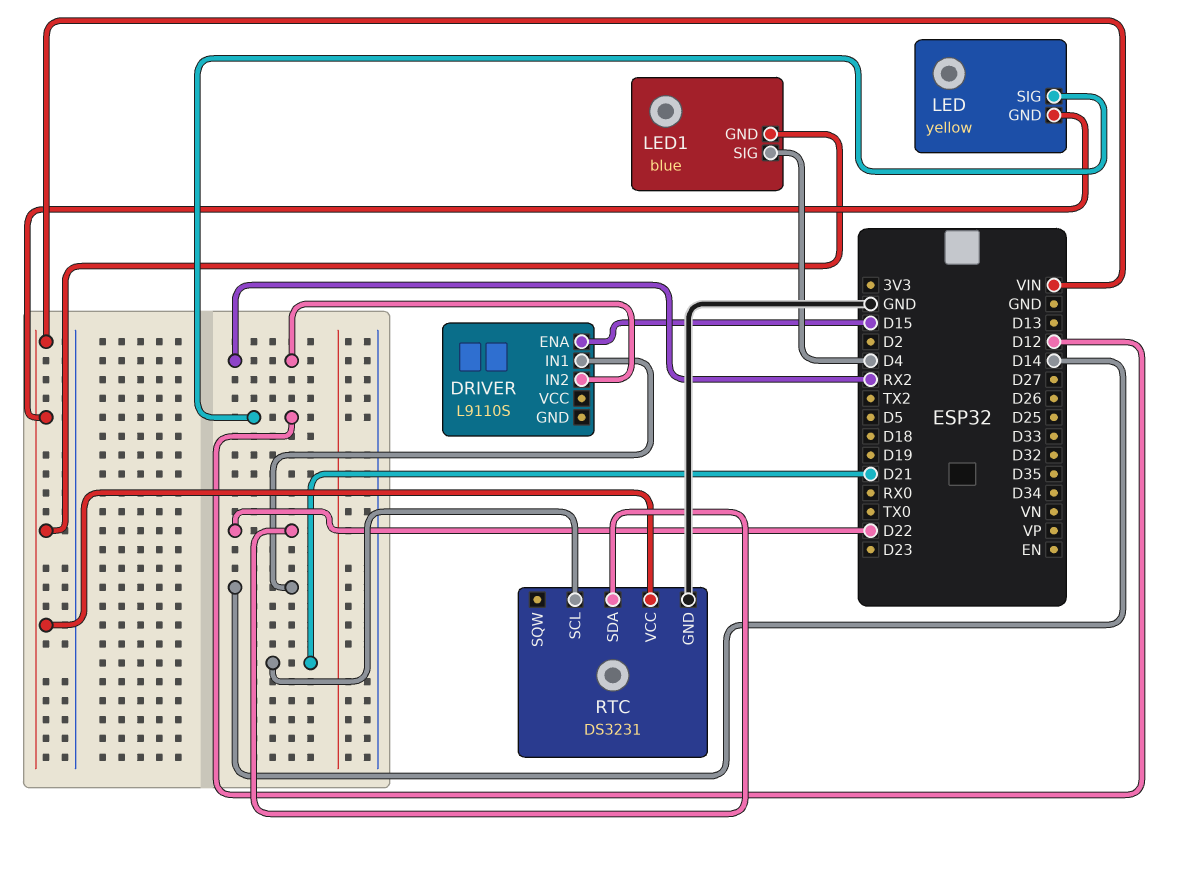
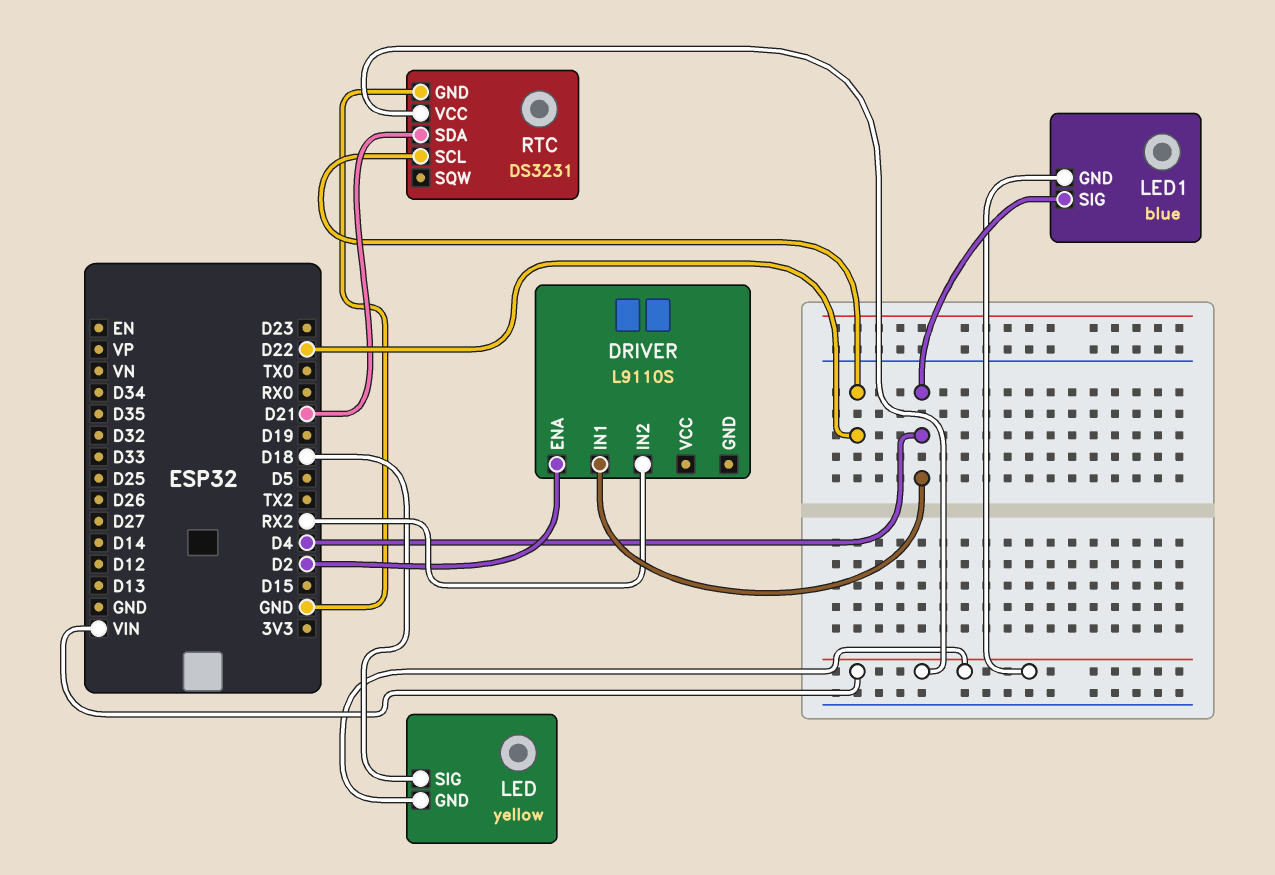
DRIVER pin ENA: D15 -> D2
DRIVER pin IN1: D14 -> D4
LED pin SIG: D12 -> D18
RTC pin SCL: D21 -> D22
RTC pin SDA: D22 -> D21

